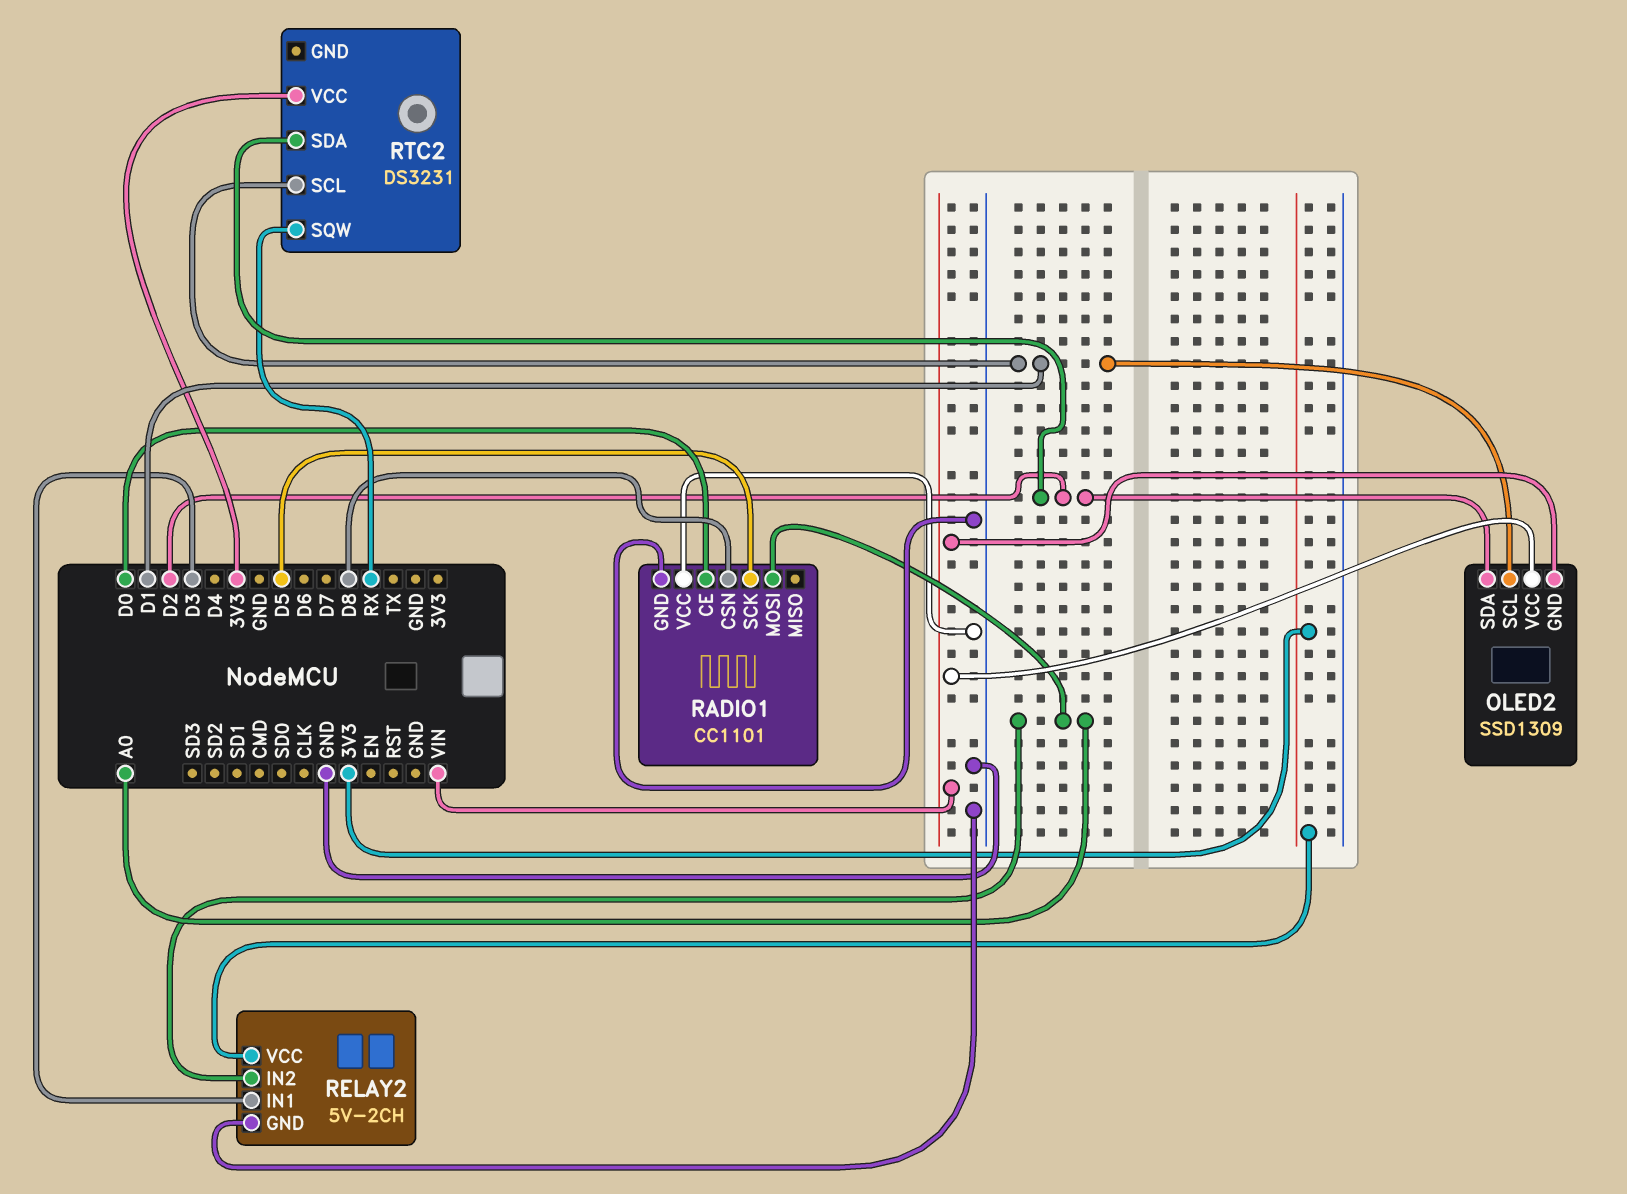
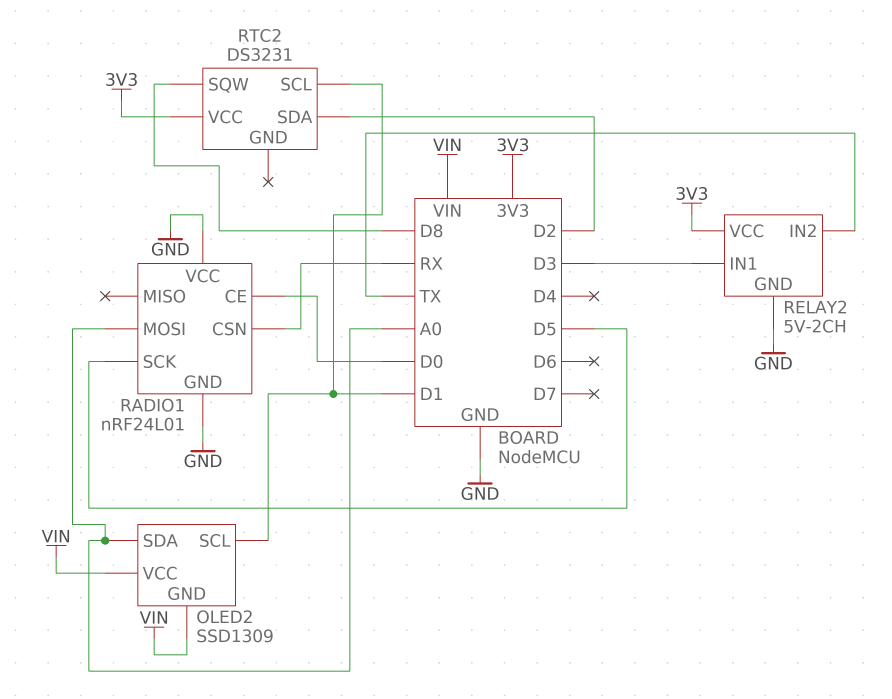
OLED2 pin SDA: D2 -> A0
RADIO1: CC1101 -> nRF24L01
RADIO1 pin CSN: D8 -> RX
RELAY2 pin IN2: A0 -> TX
RTC2 pin SQW: RX -> D8

